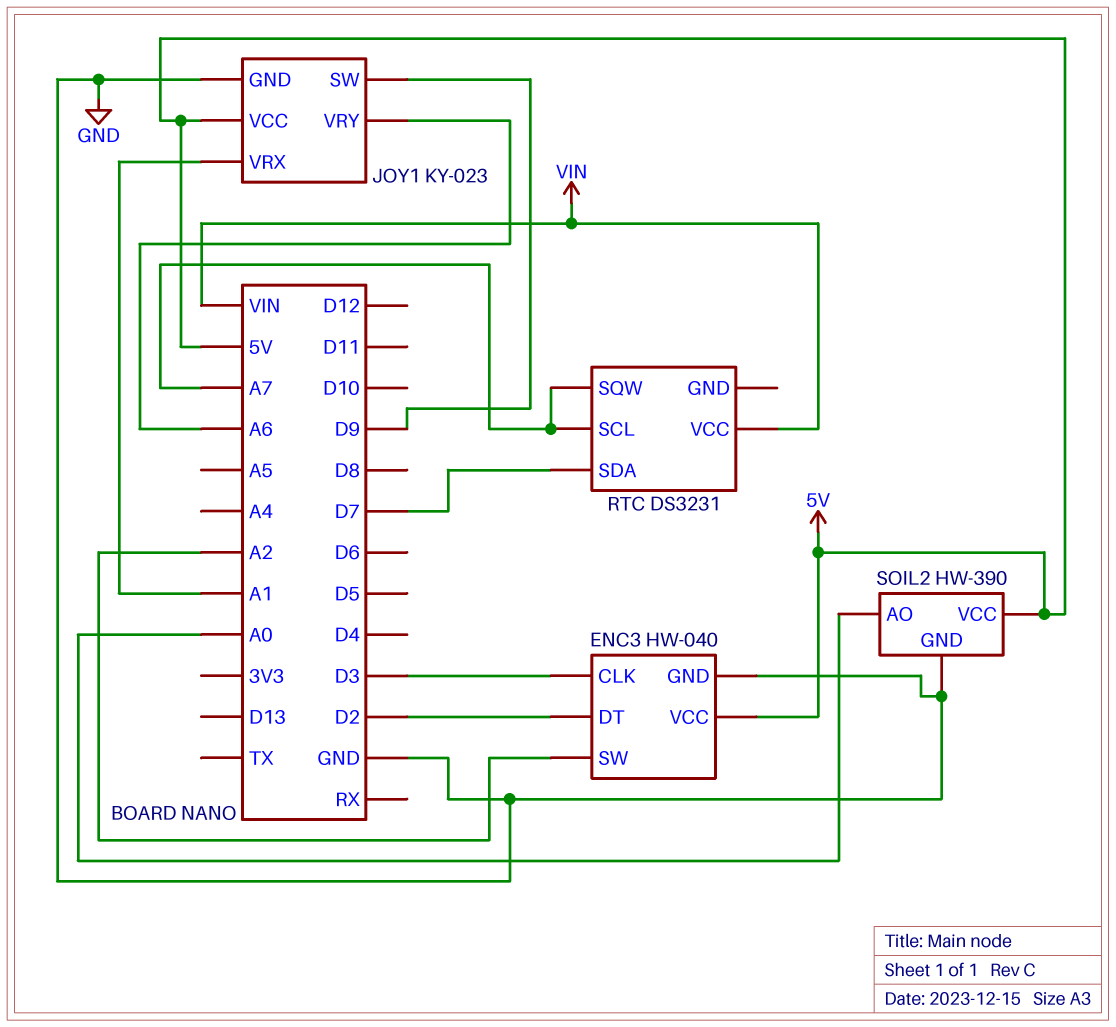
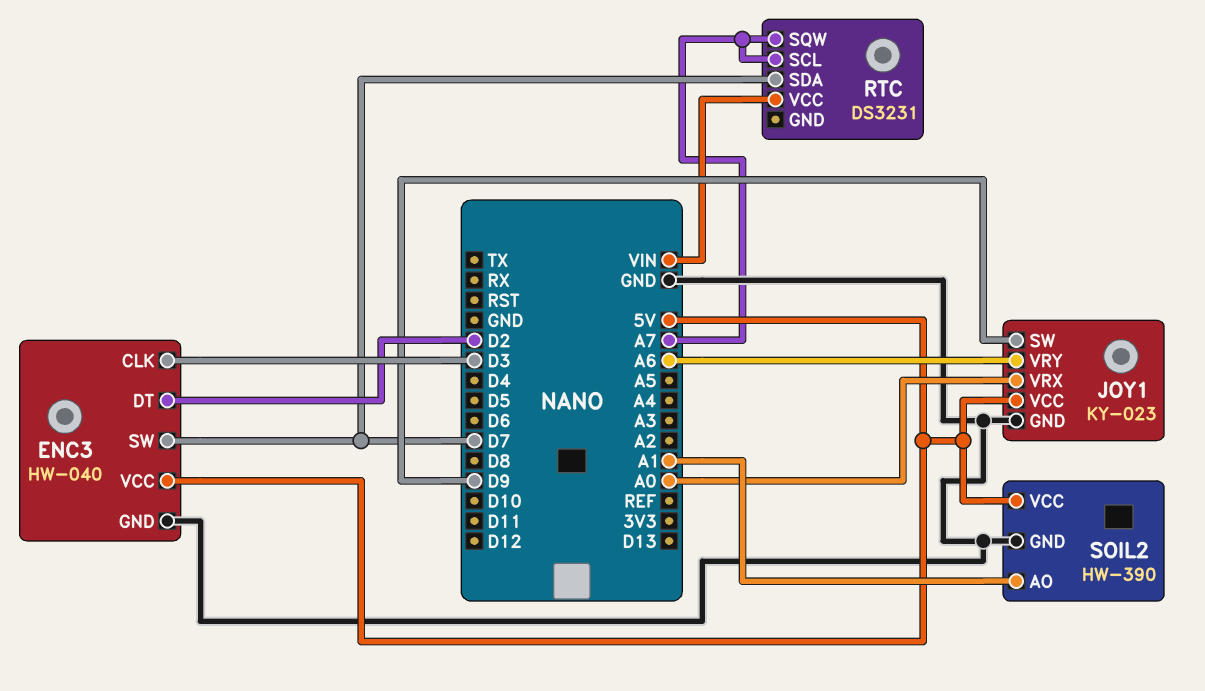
ENC3 pin SW: A2 -> D7
JOY1 pin VRX: A1 -> A0
SOIL2 pin AO: A0 -> A1

